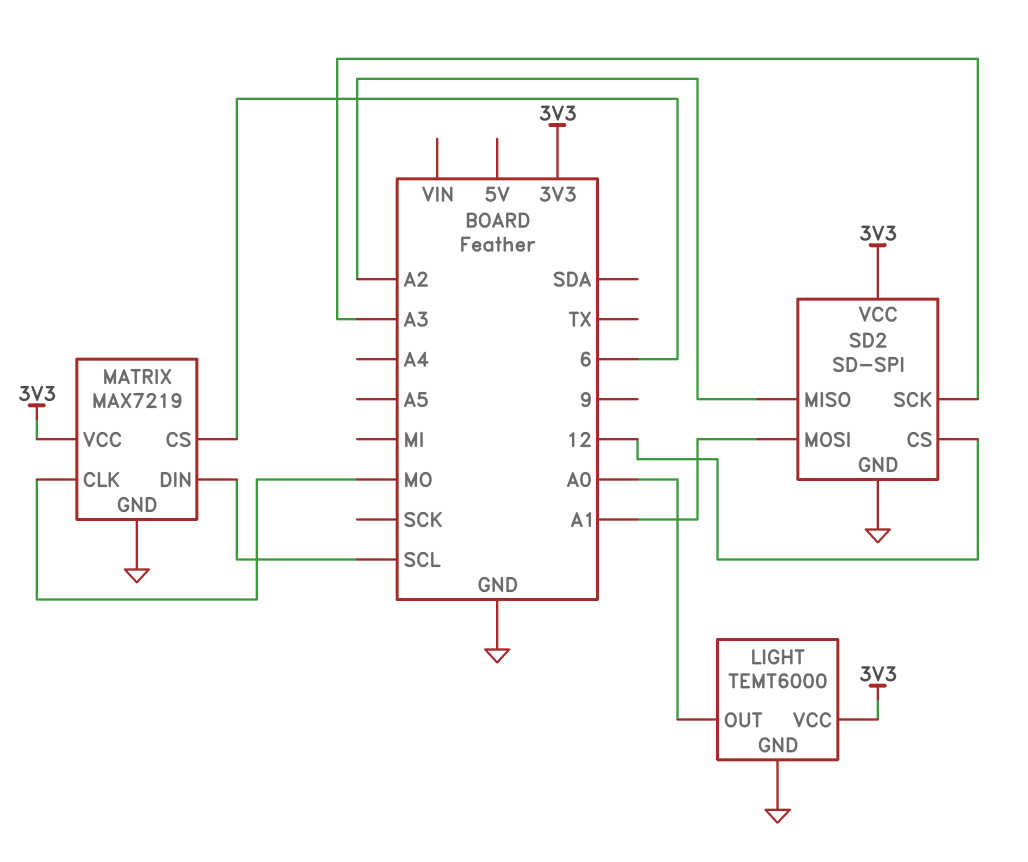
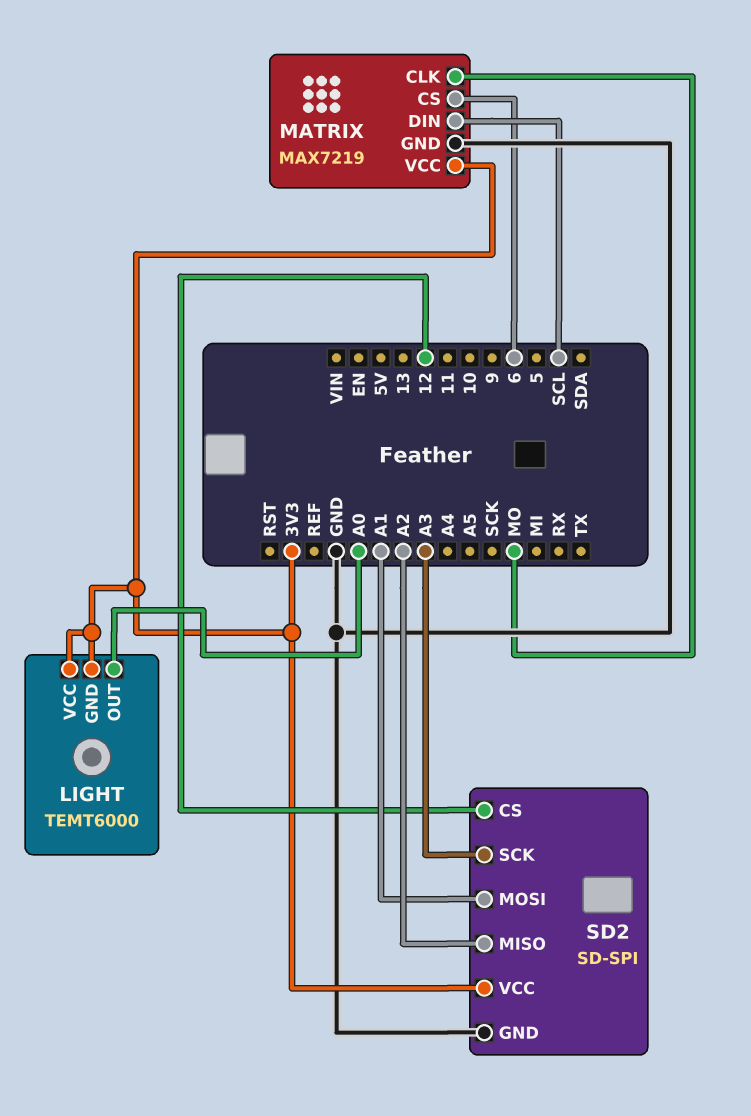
LIGHT pin GND: GND -> 3V3

